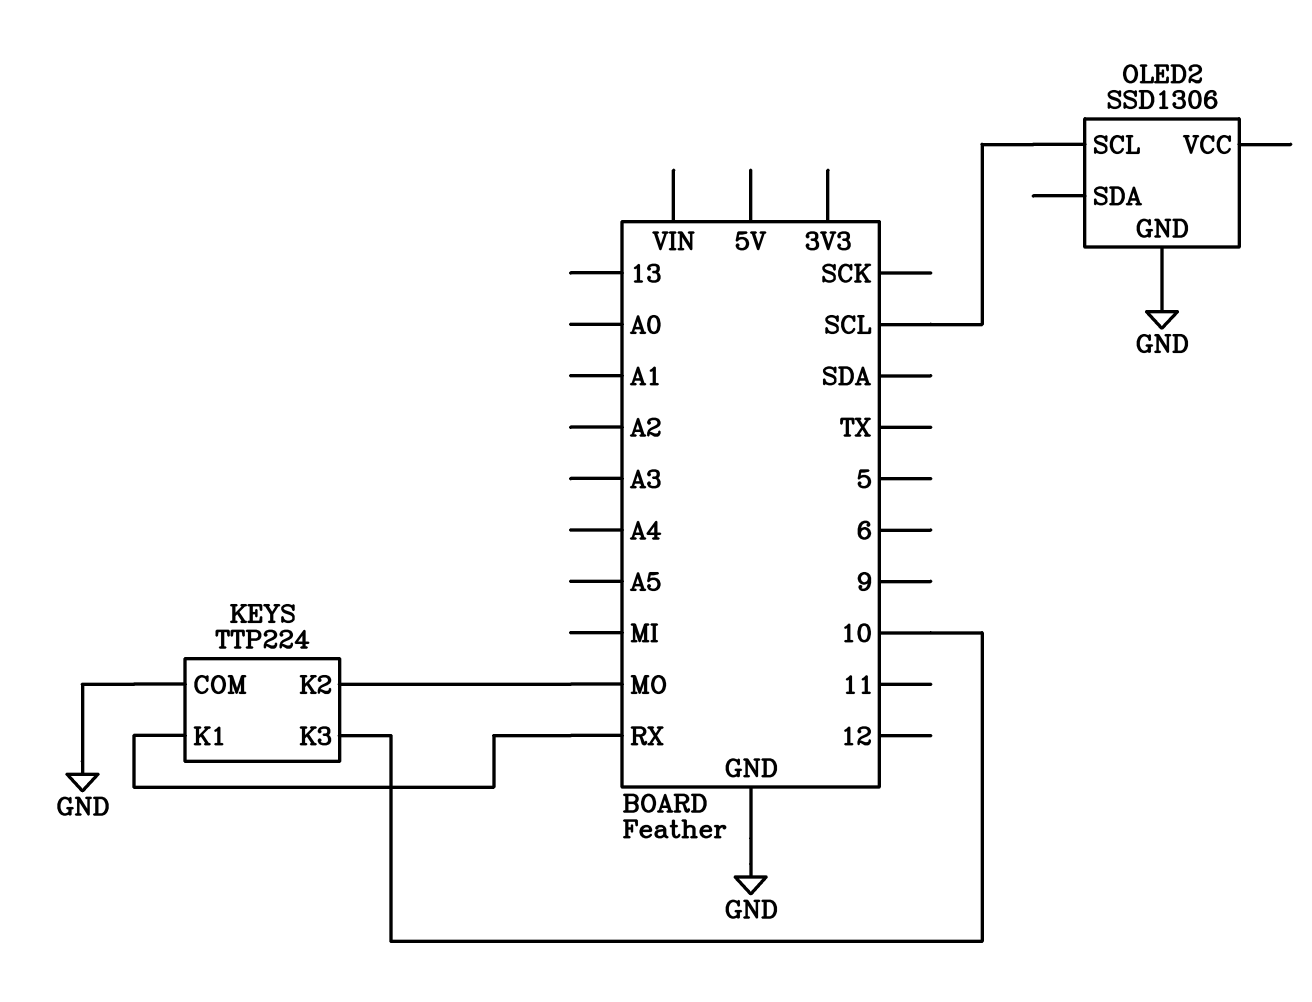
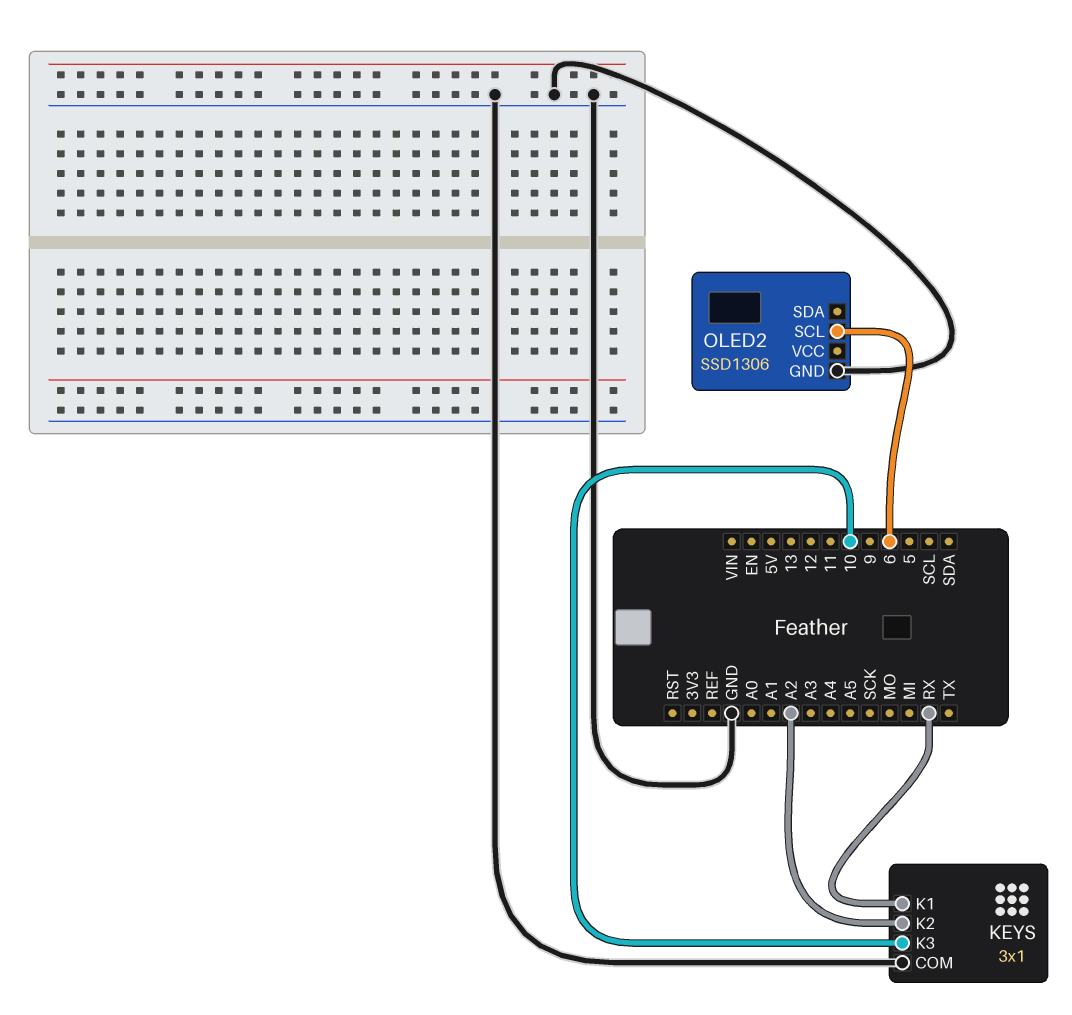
KEYS: TTP224 -> 3x1
KEYS pin K2: MO -> A2
OLED2 pin SCL: SCL -> 6

